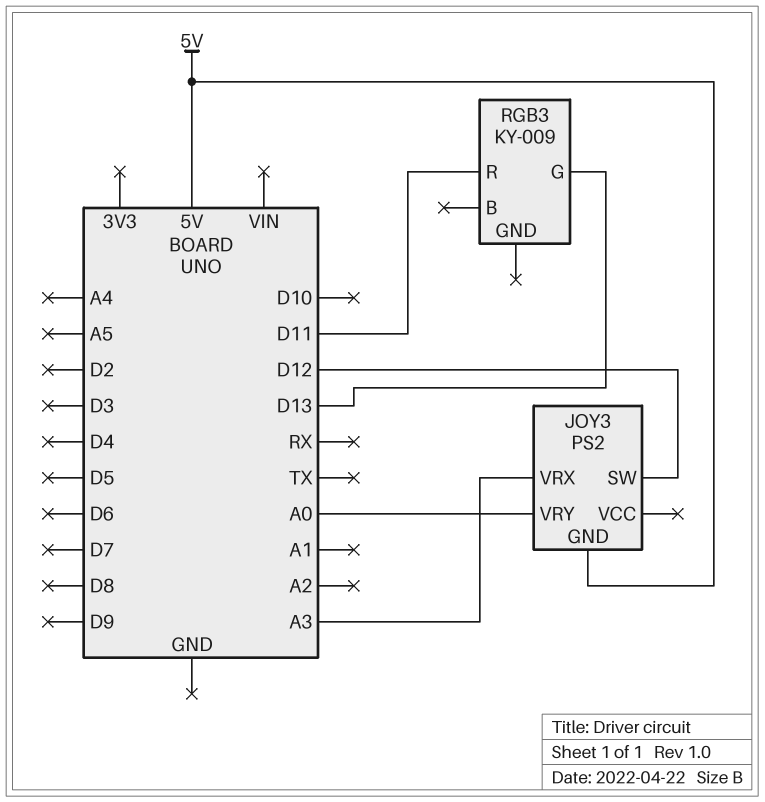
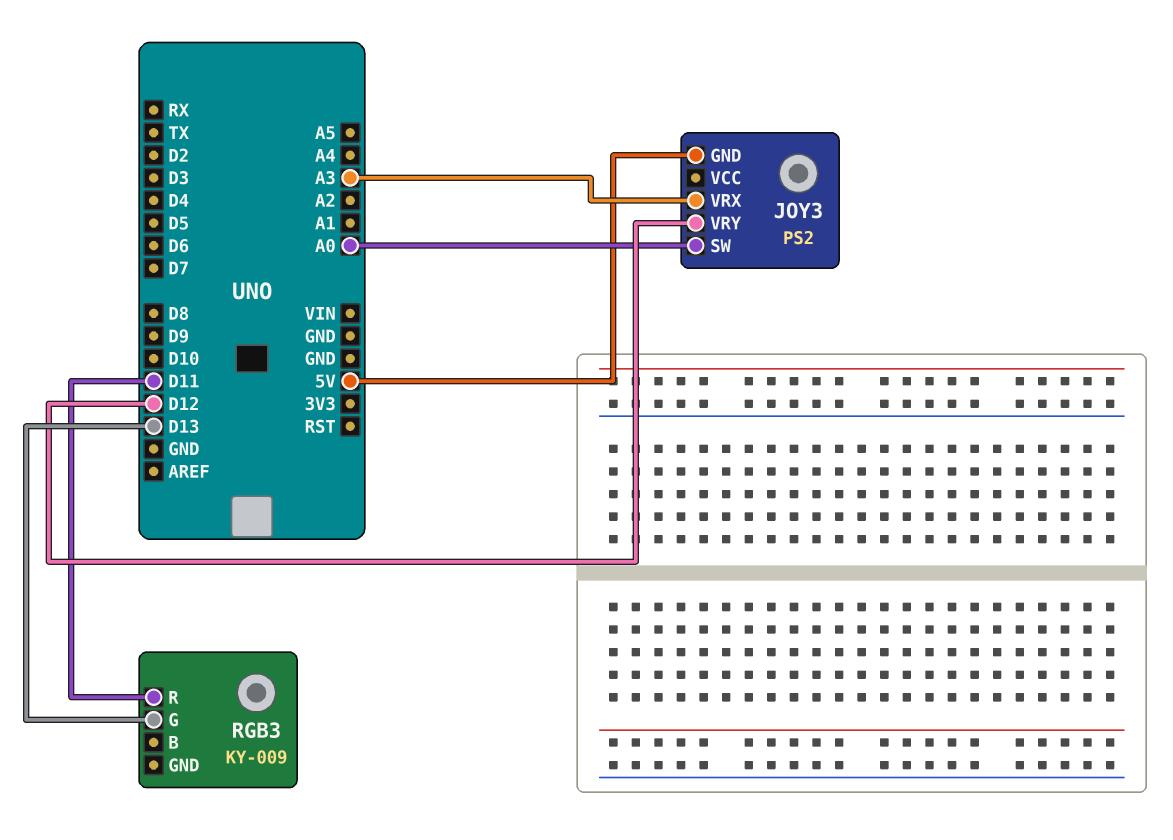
JOY3 pin SW: D12 -> A0
JOY3 pin VRY: A0 -> D12

